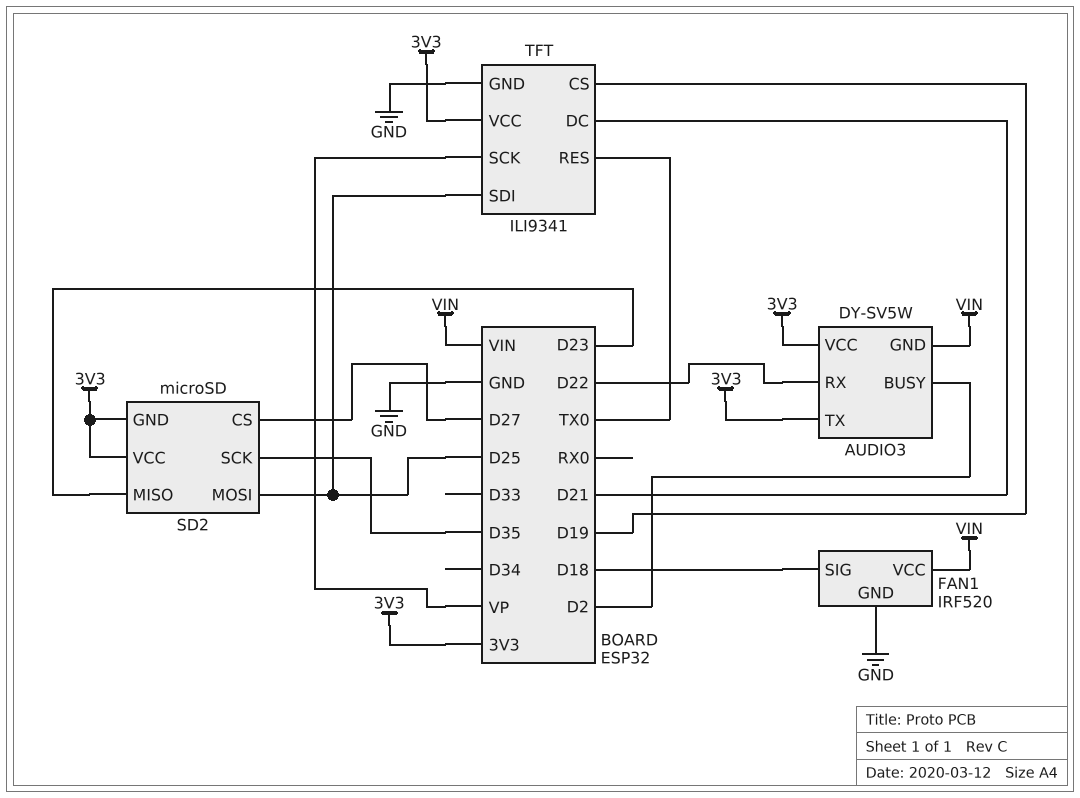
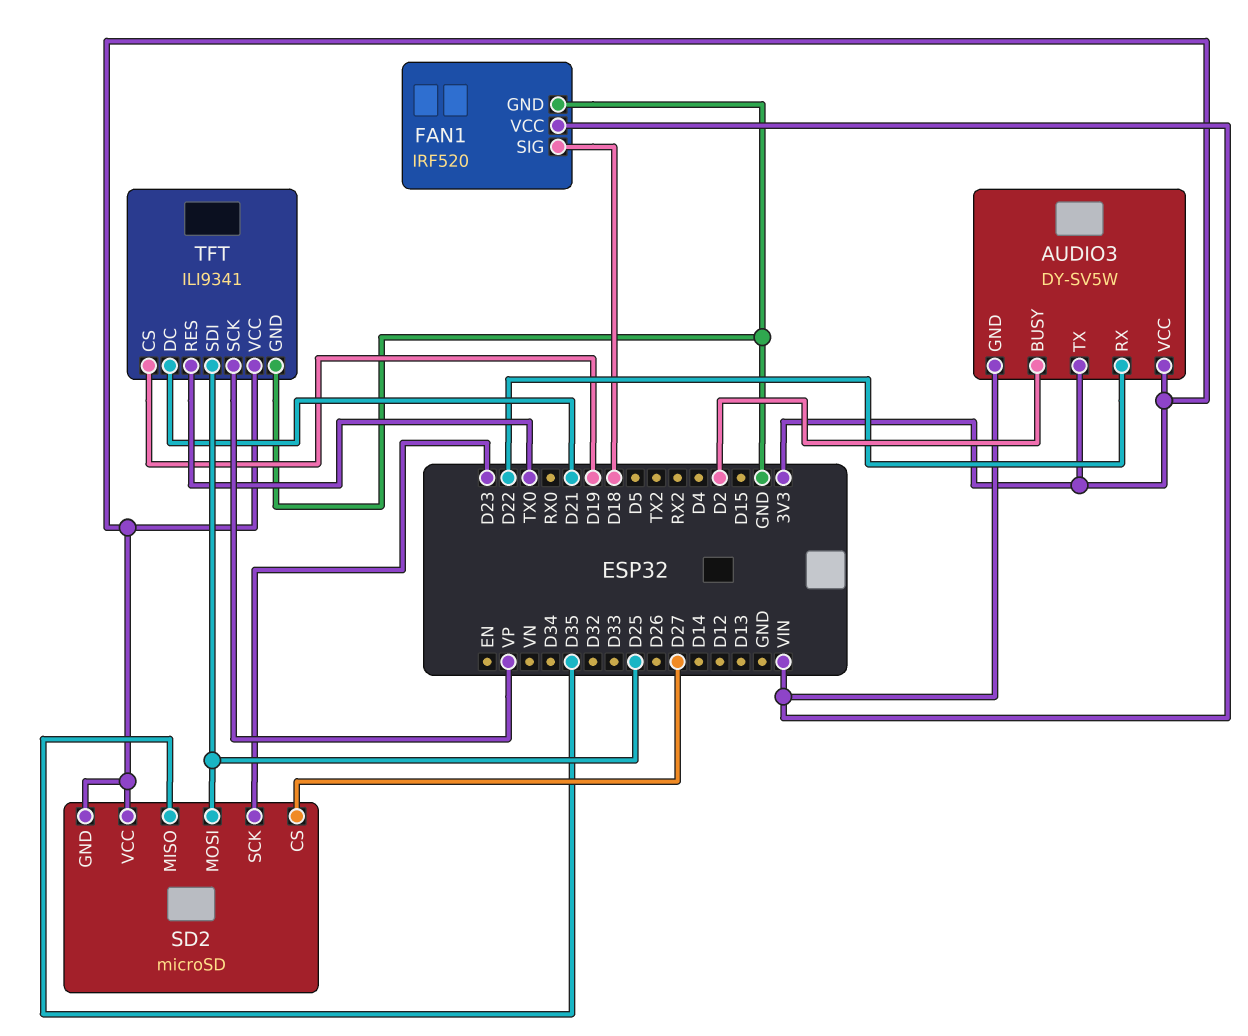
SD2 pin MISO: D23 -> D35
SD2 pin SCK: D35 -> D23

